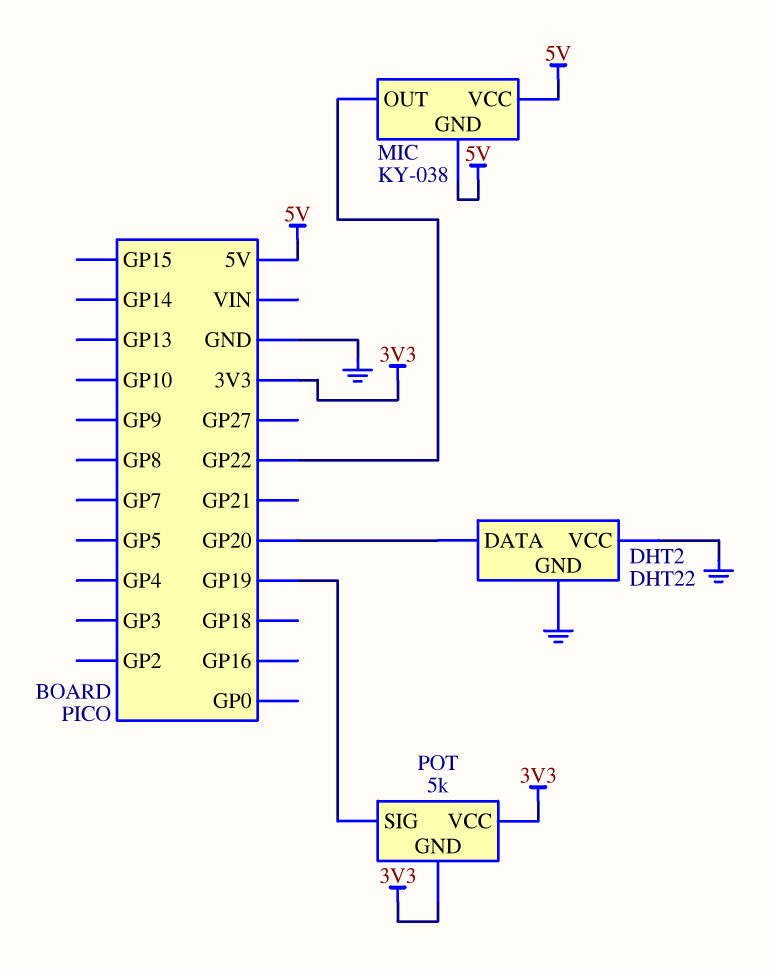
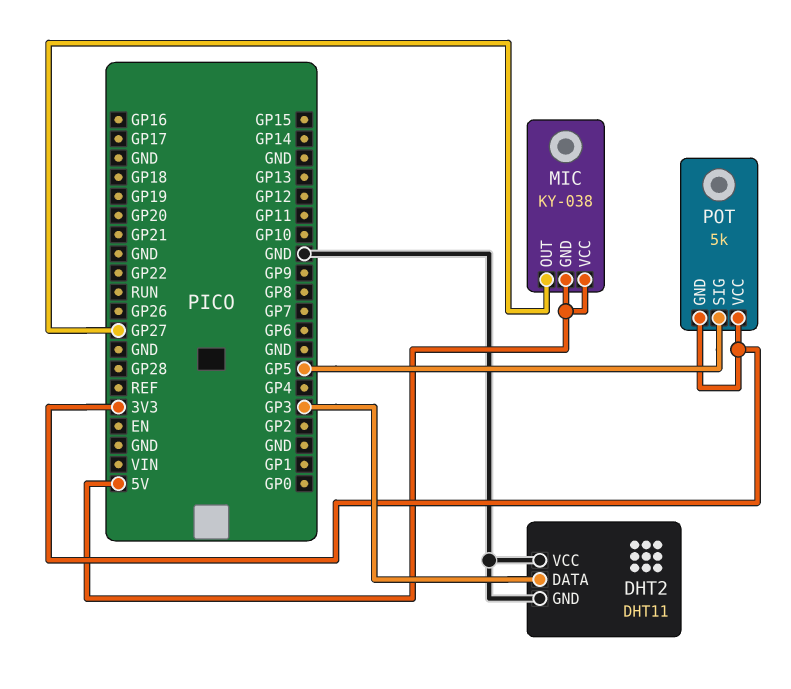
DHT2: DHT22 -> DHT11
DHT2 pin DATA: GP20 -> GP3
MIC pin OUT: GP22 -> GP27
POT pin SIG: GP19 -> GP5

